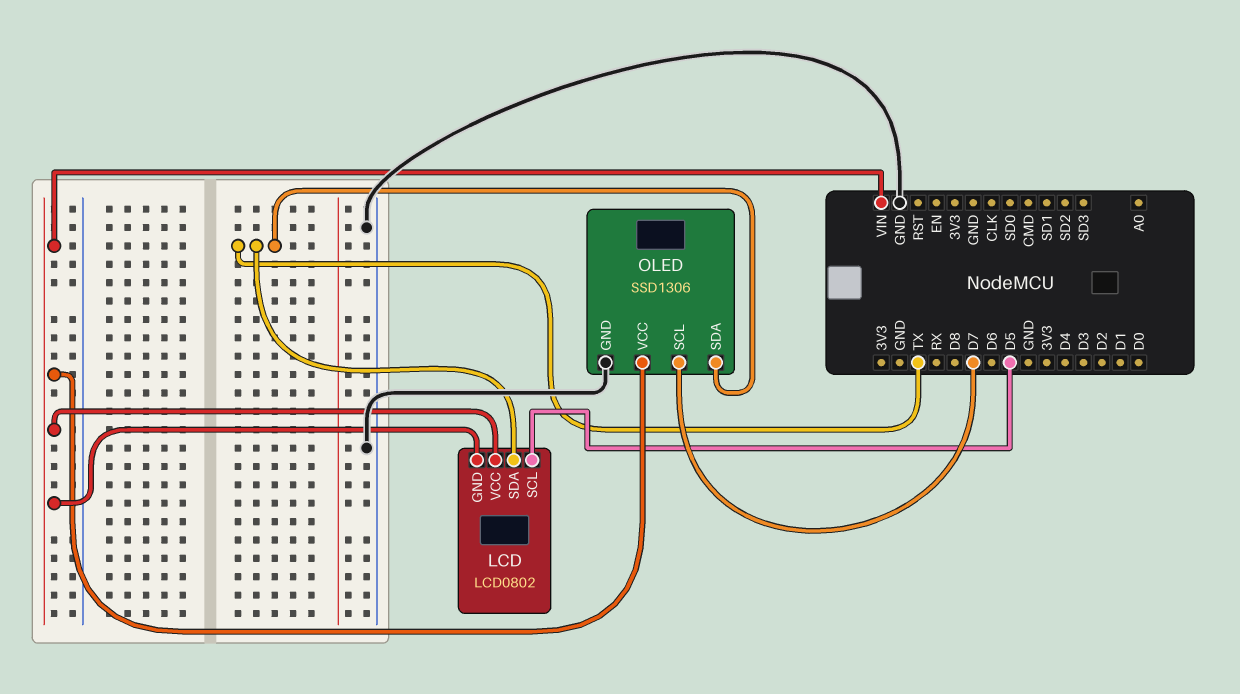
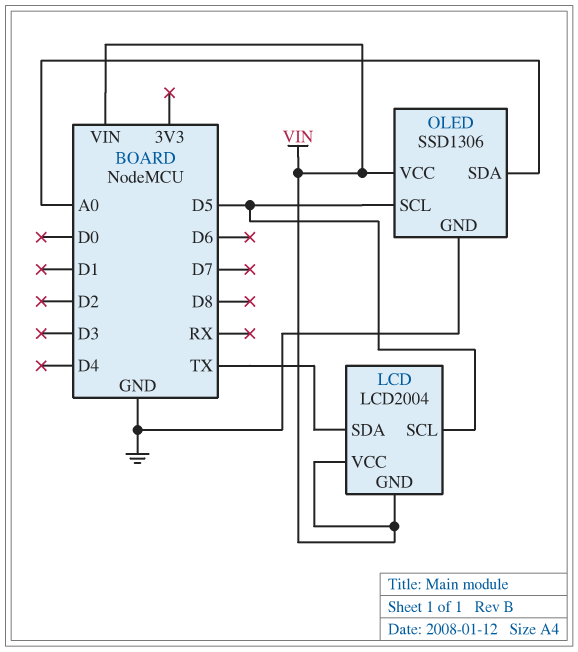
LCD: LCD0802 -> LCD2004
OLED pin SCL: D7 -> D5
OLED pin SDA: TX -> A0

